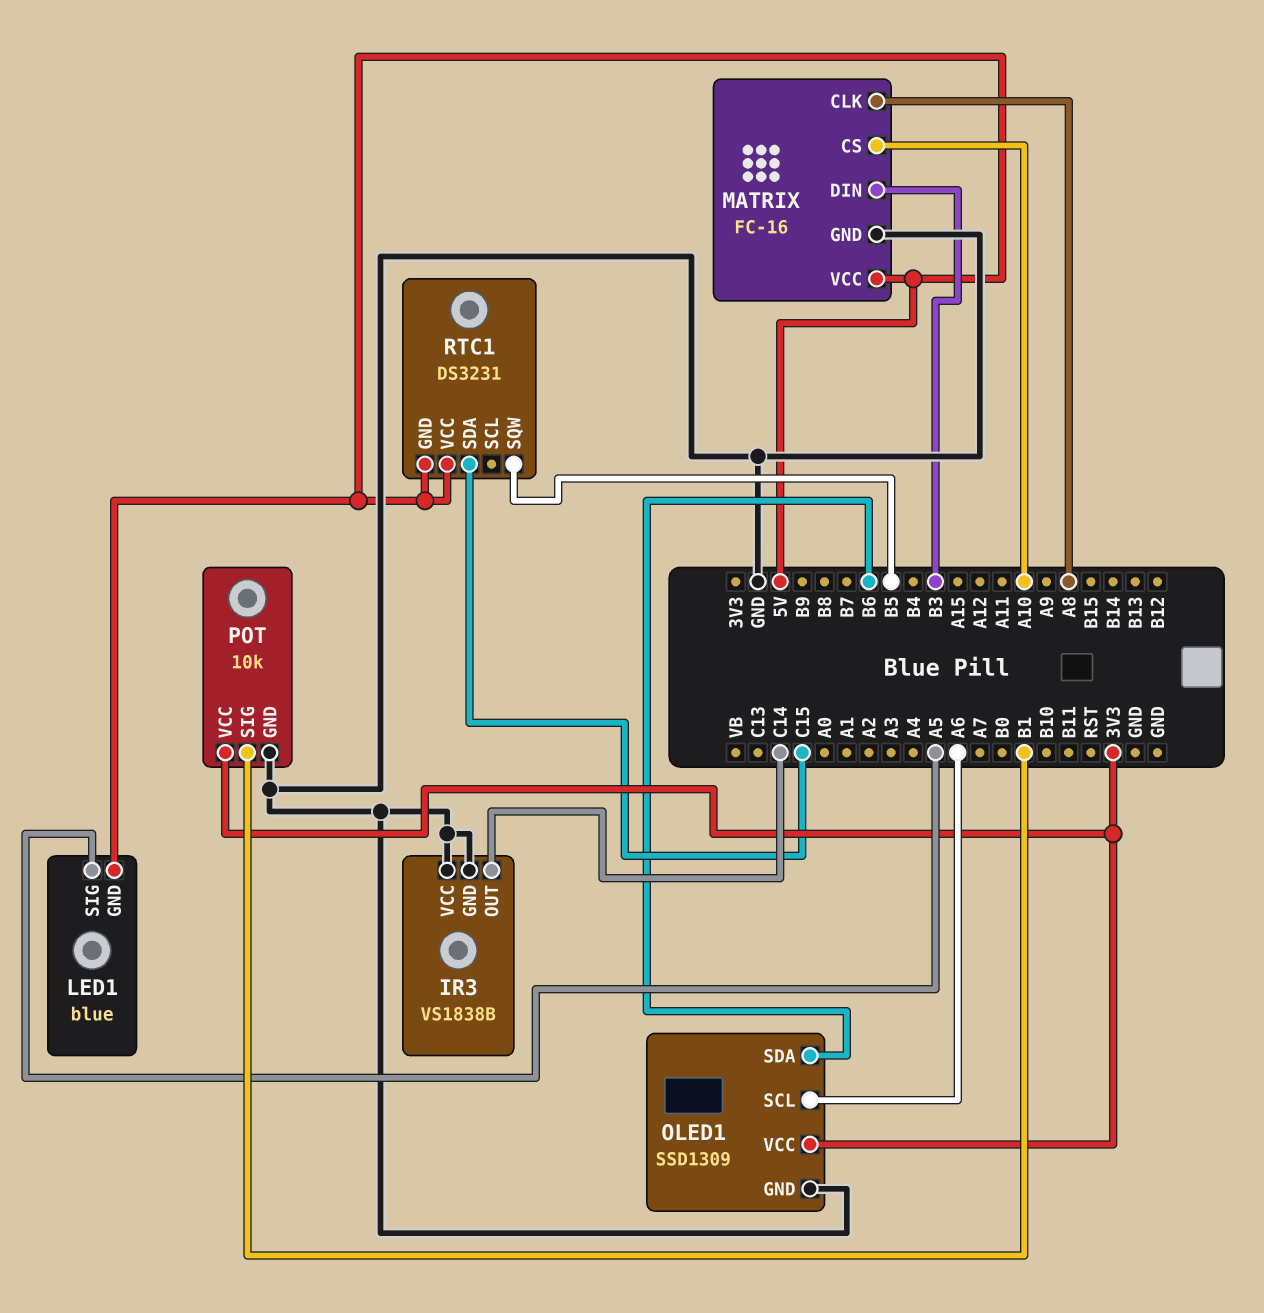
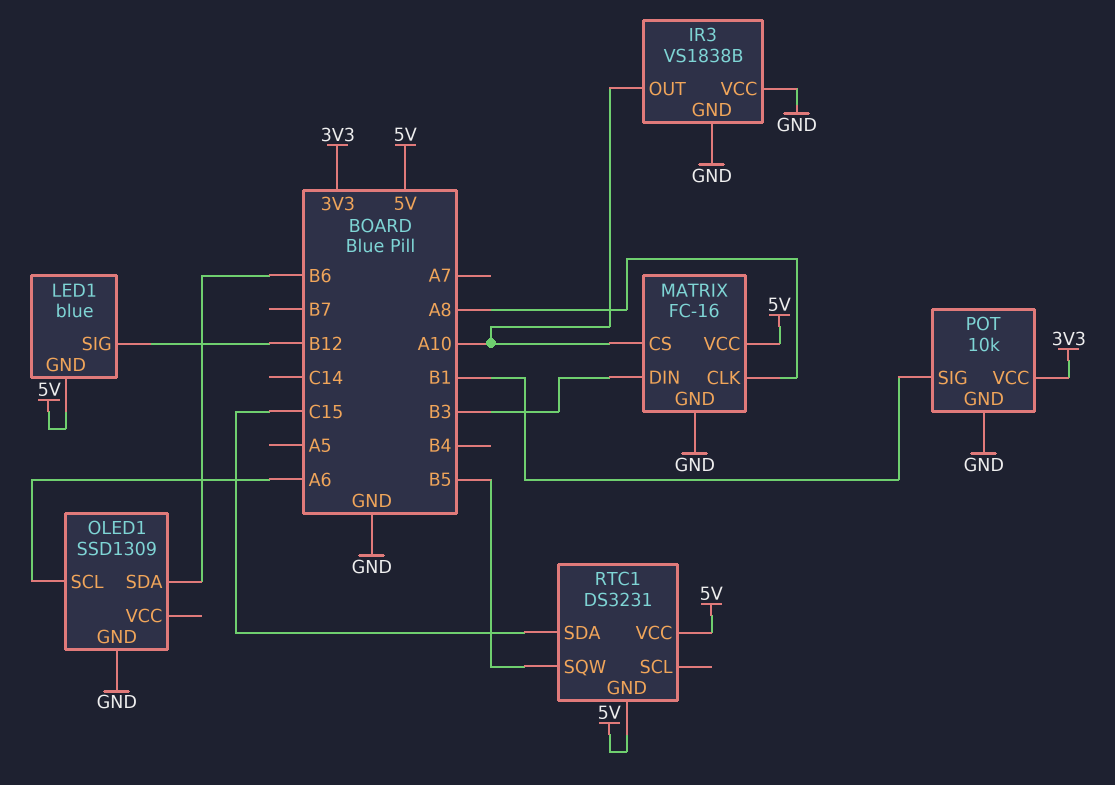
IR3 pin OUT: C14 -> A10
LED1 pin SIG: A5 -> B12
OLED1 pin VCC: 3V3 -> none

